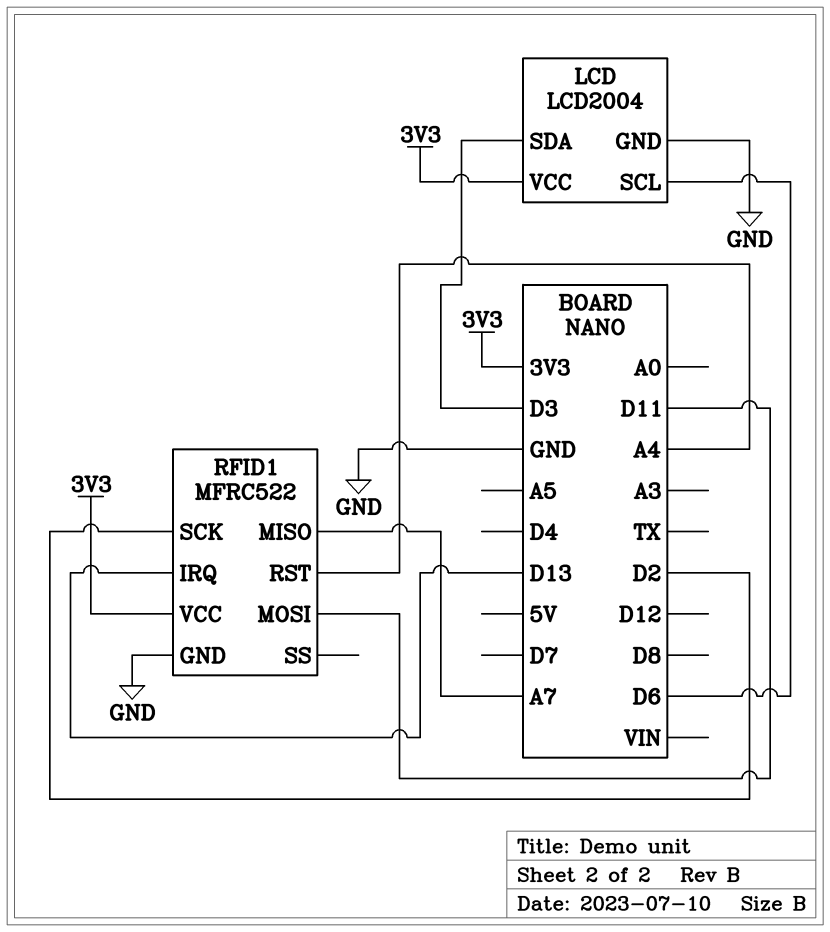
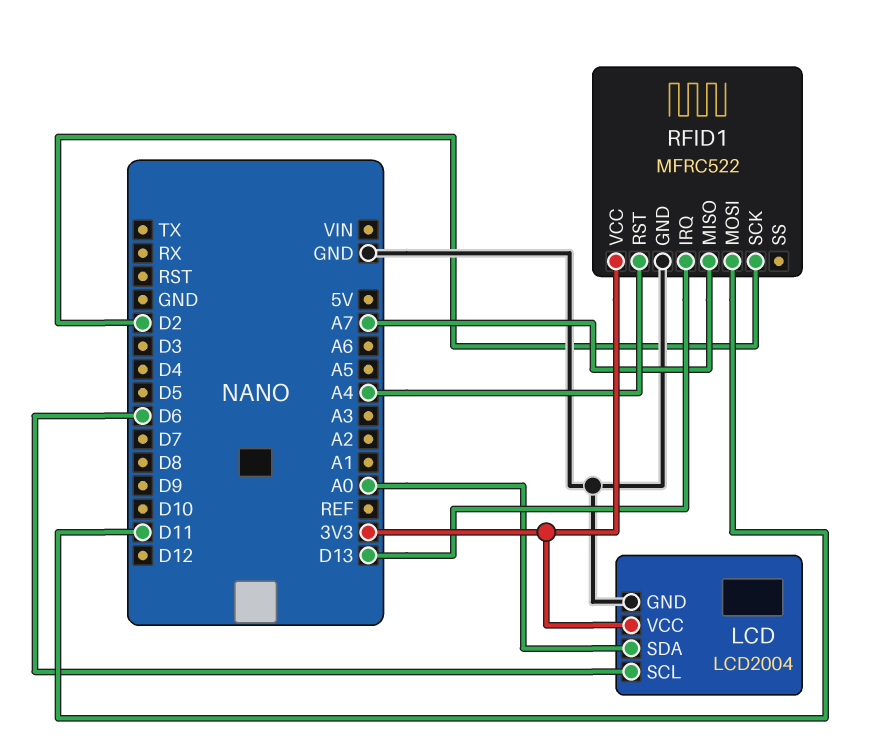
LCD pin SDA: D3 -> A0

